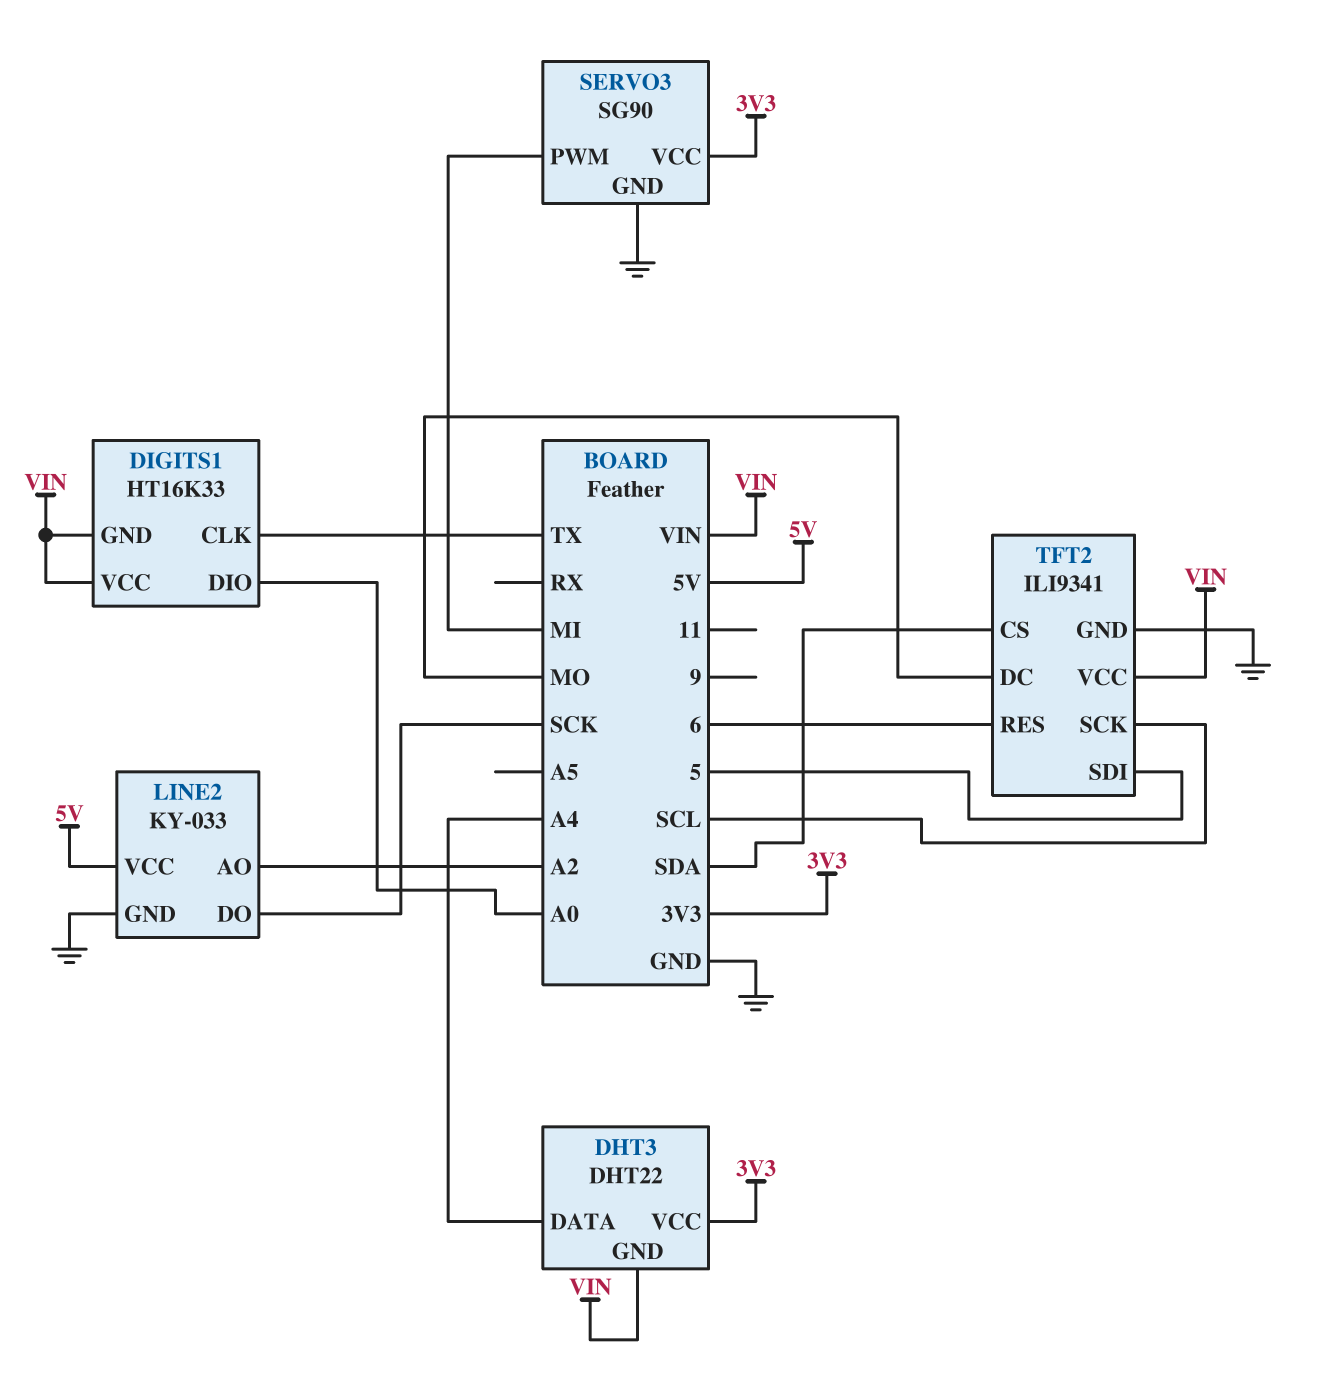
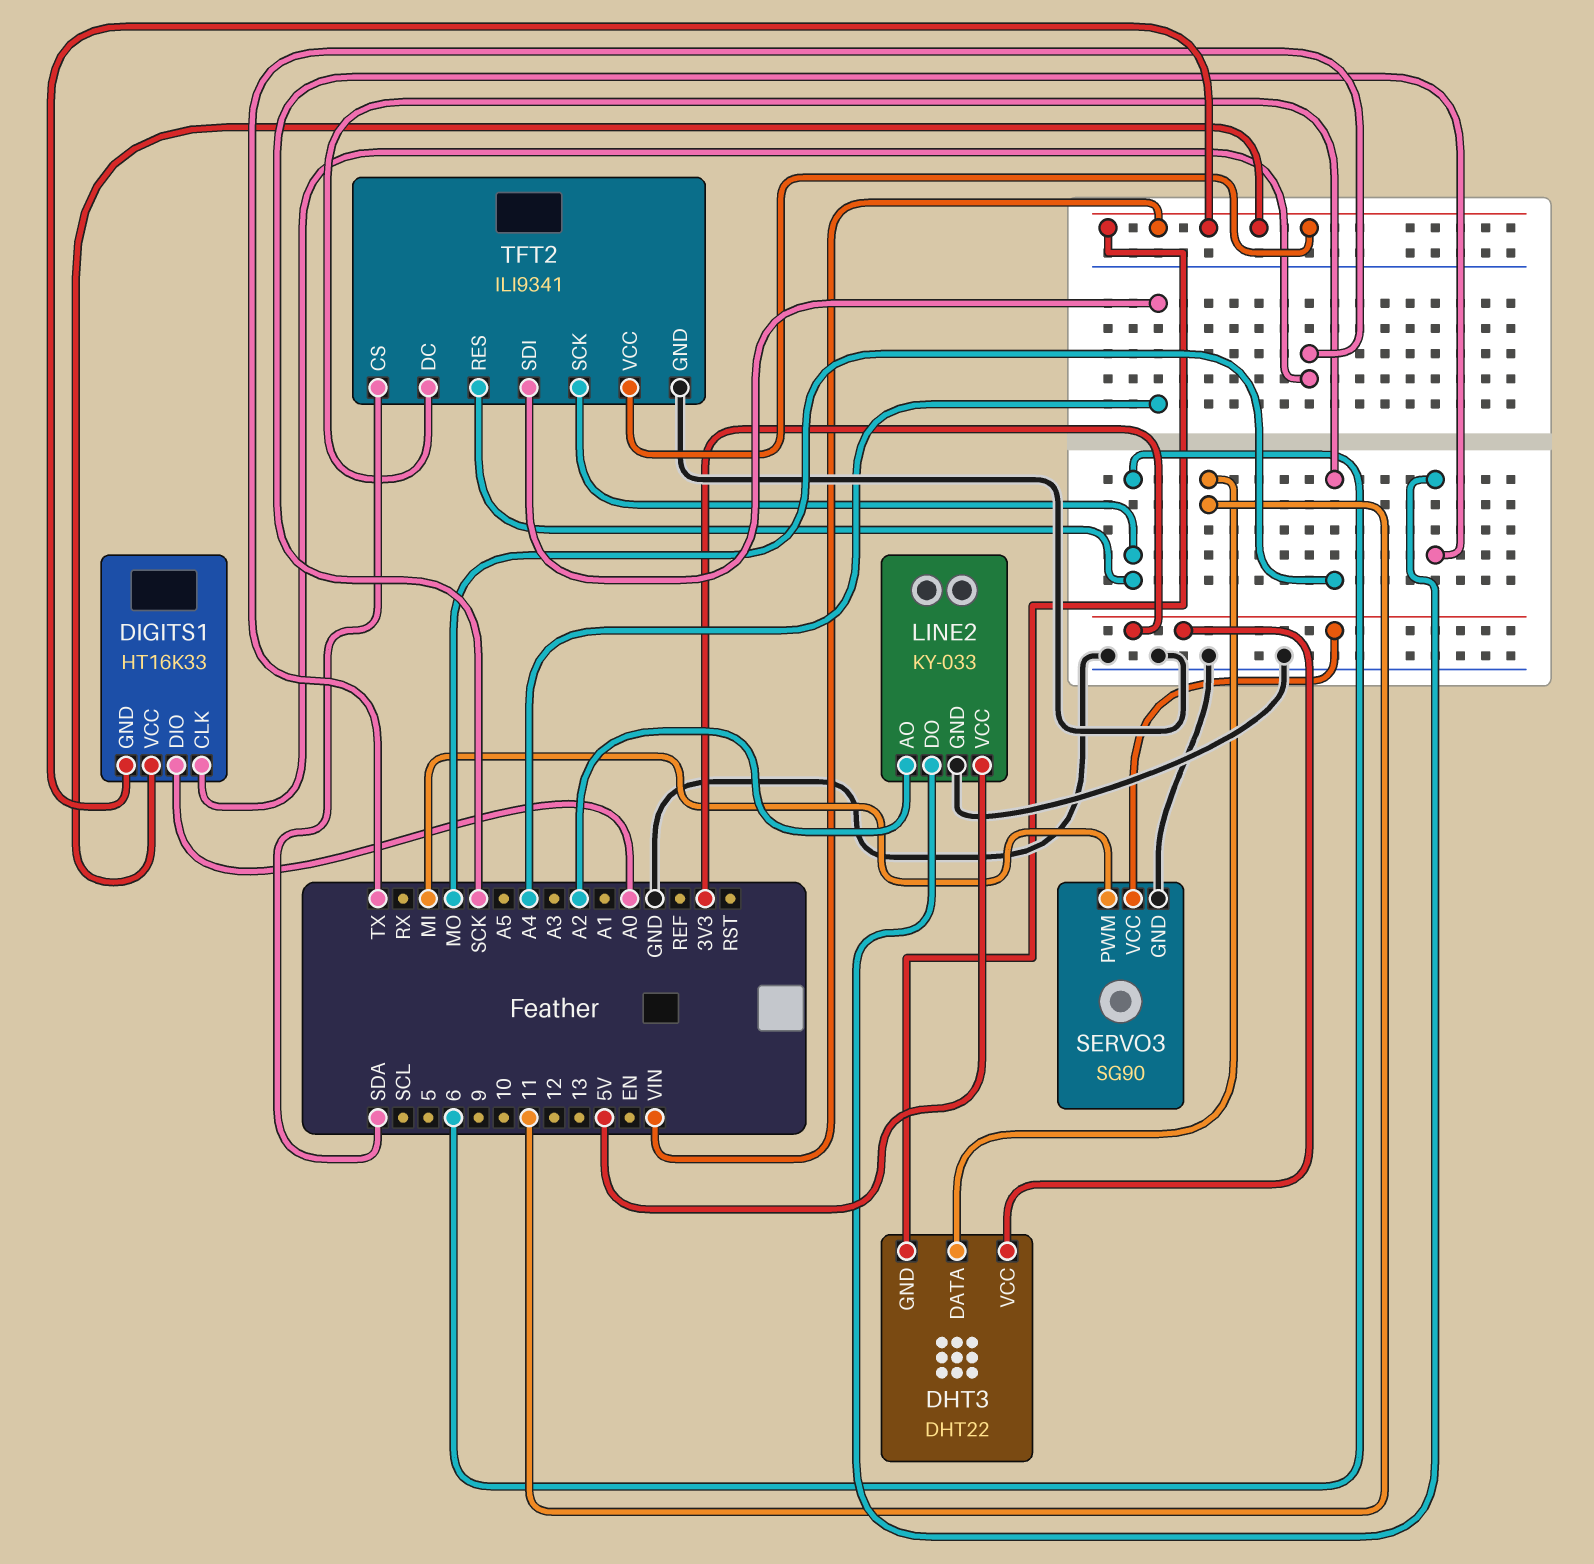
DHT3 pin DATA: A4 -> 11
TFT2 pin SCK: SCL -> 6
TFT2 pin SDI: 5 -> A4

